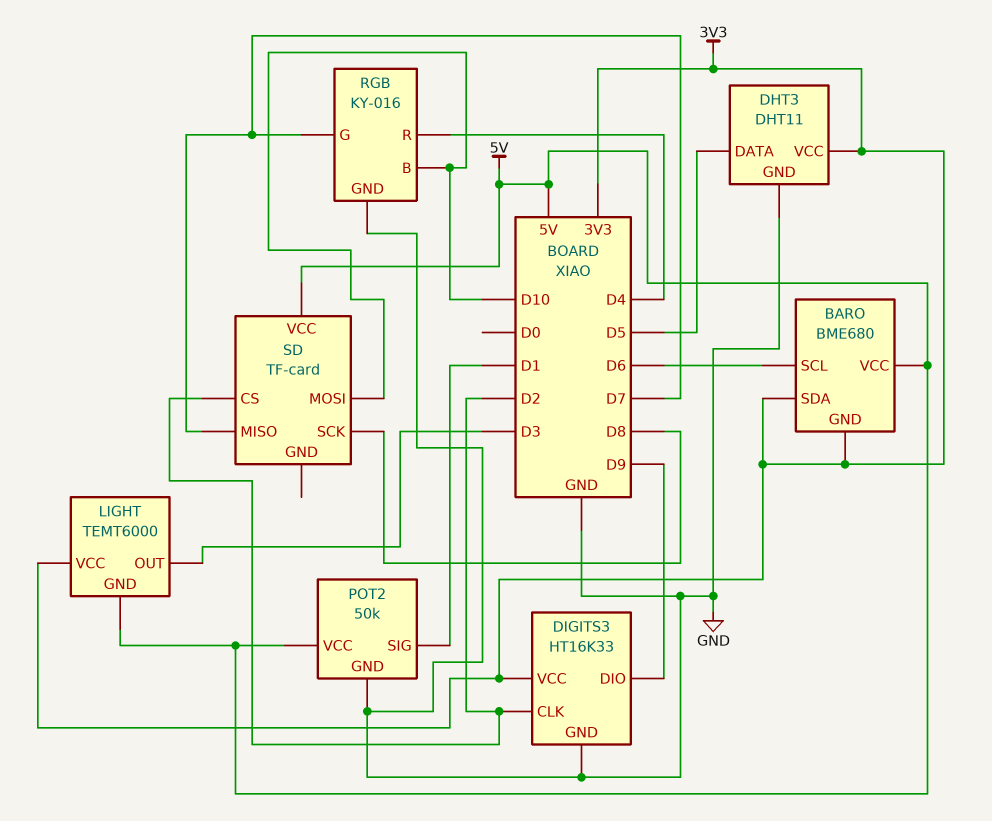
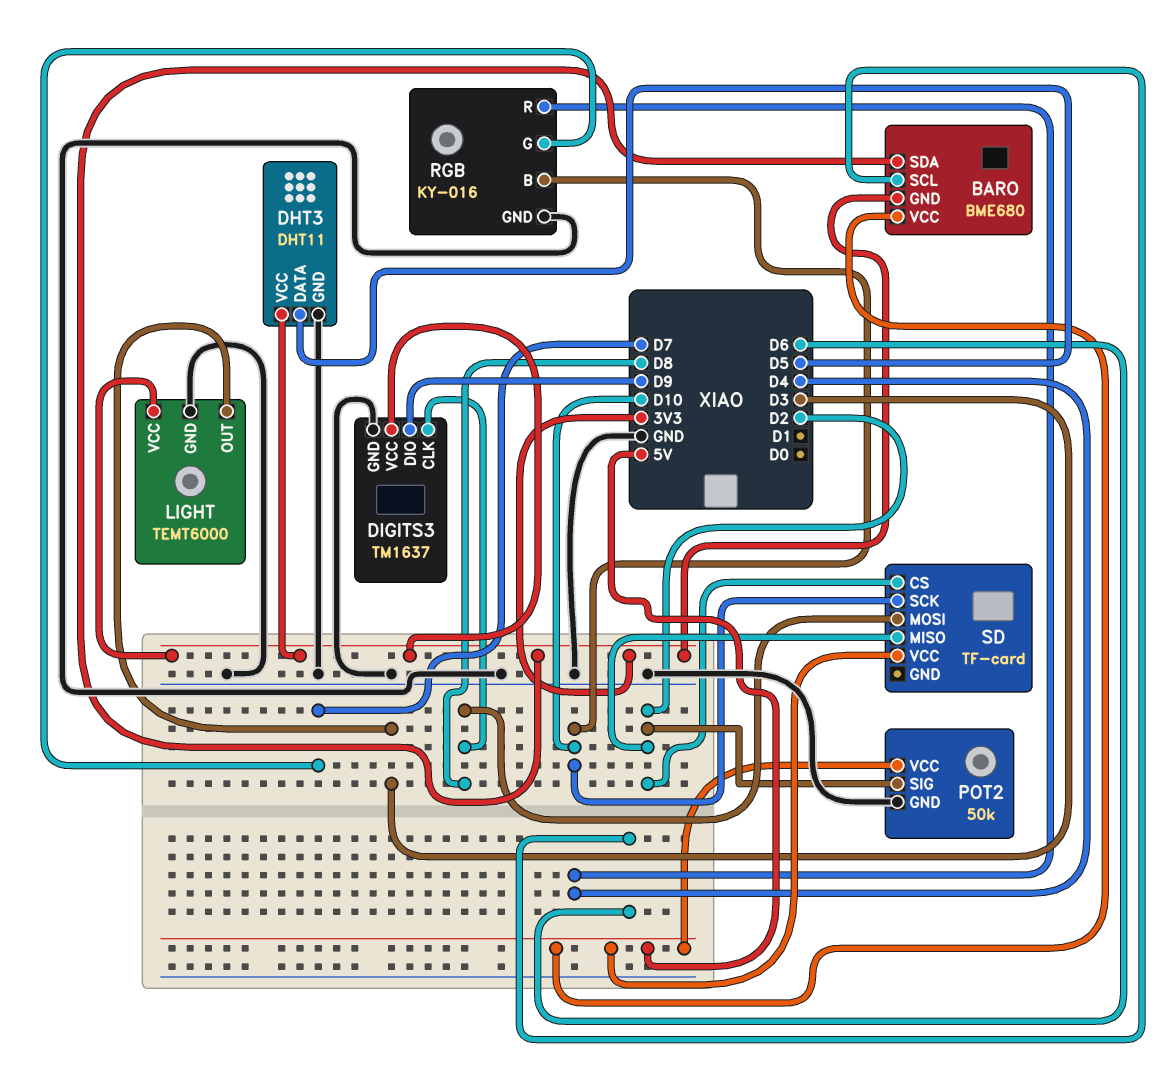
DIGITS3: HT16K33 -> TM1637
DIGITS3 pin CLK: D2 -> D8
LIGHT pin GND: 5V -> GND
POT2 pin SIG: D1 -> D2
SD pin MISO: D7 -> D2
SD pin MOSI: D10 -> D8
SD pin SCK: D8 -> D10

